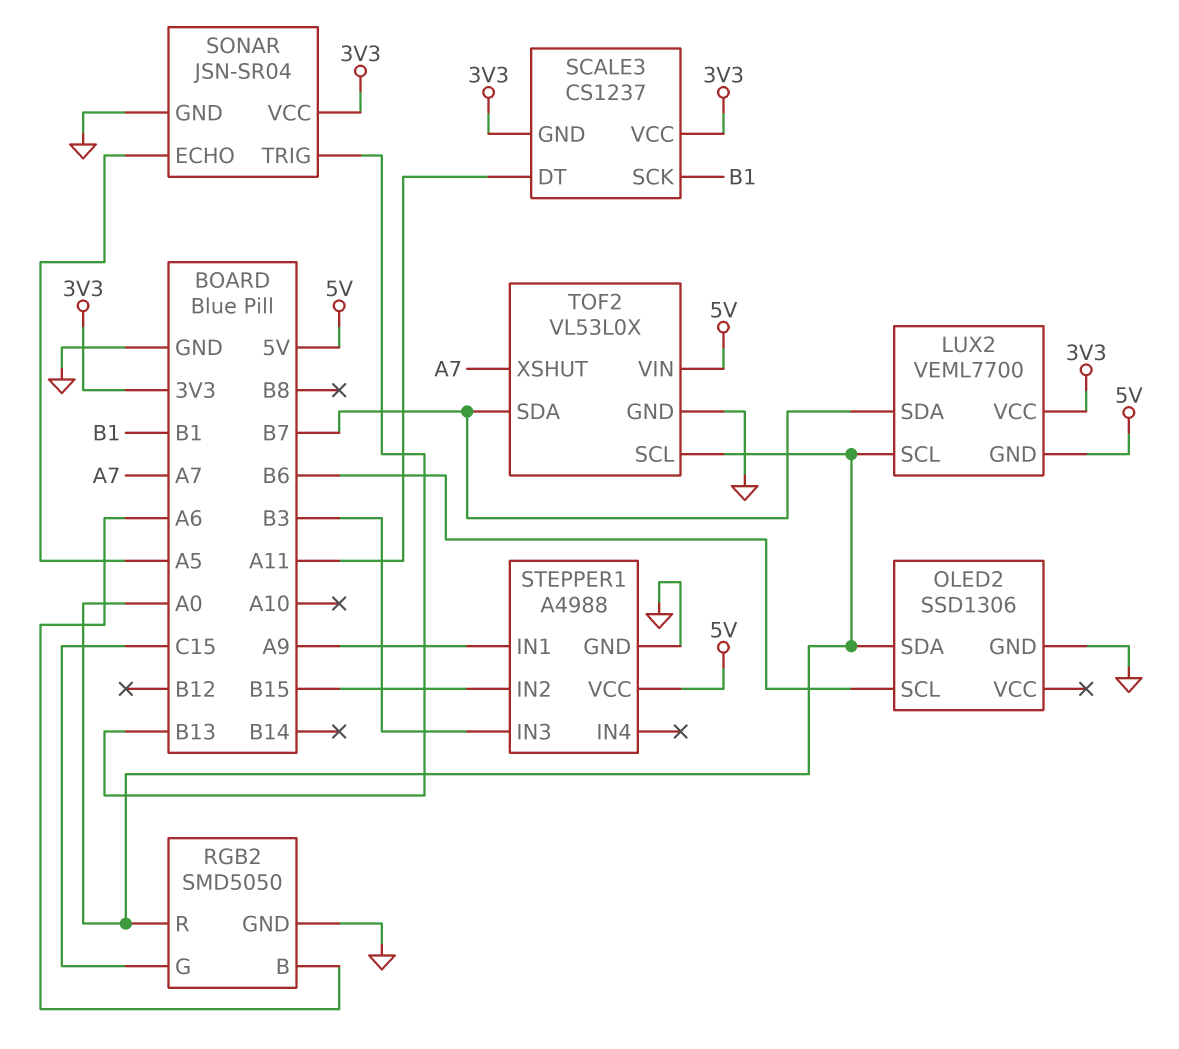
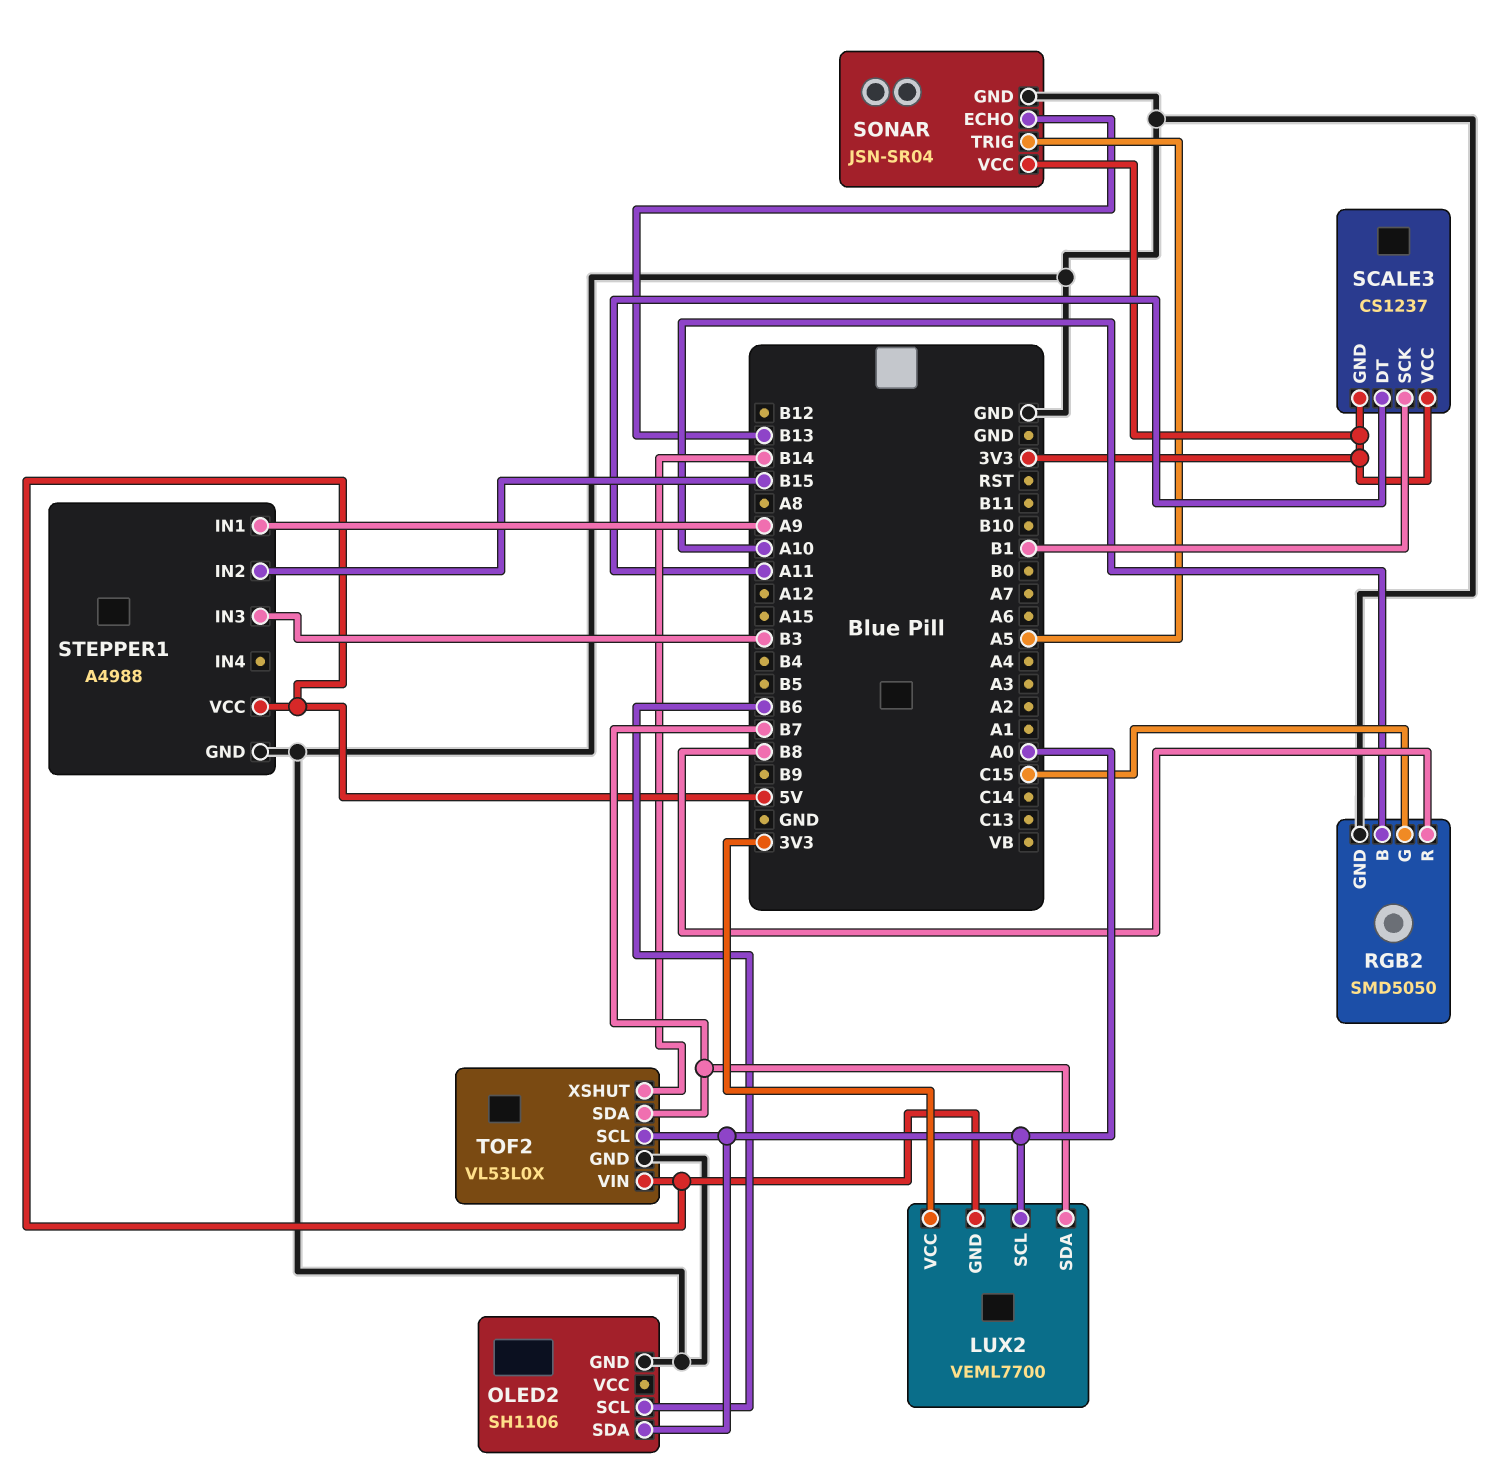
OLED2: SSD1306 -> SH1106
RGB2 pin B: A6 -> A10
RGB2 pin R: A0 -> B8
SONAR pin ECHO: A5 -> B13
SONAR pin TRIG: B13 -> A5
TOF2 pin XSHUT: A7 -> B14

